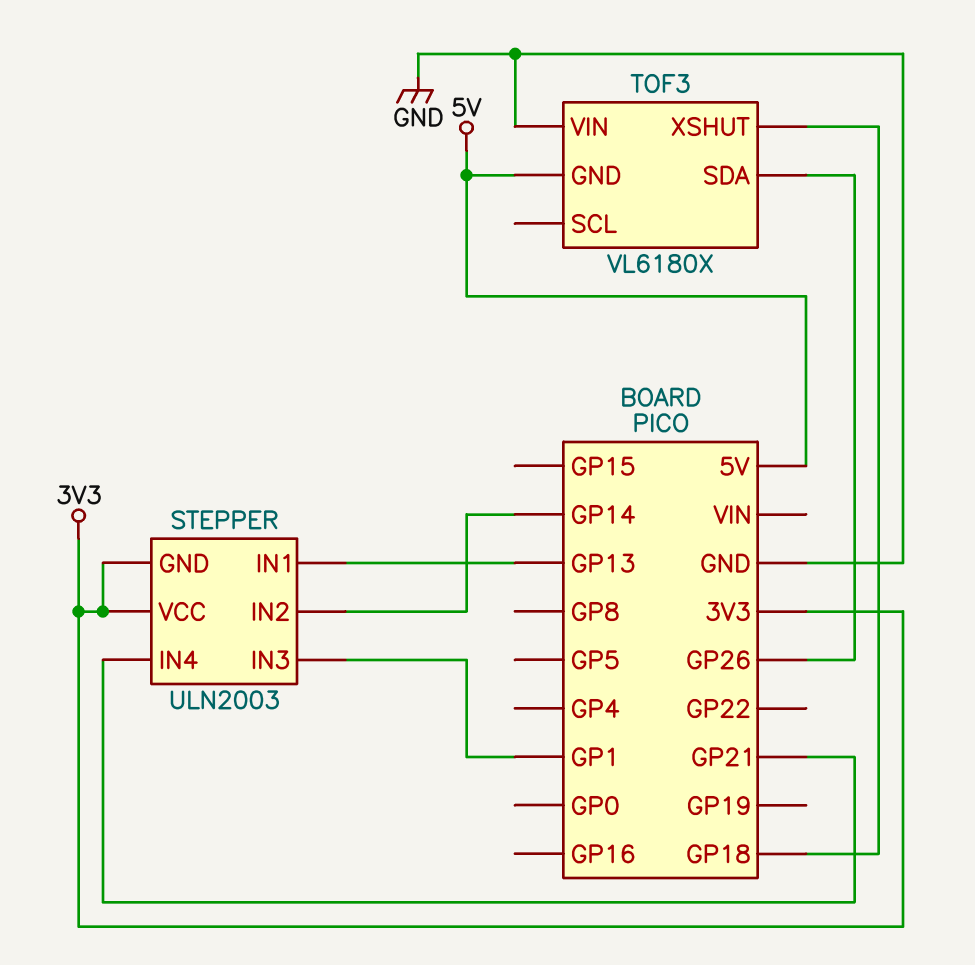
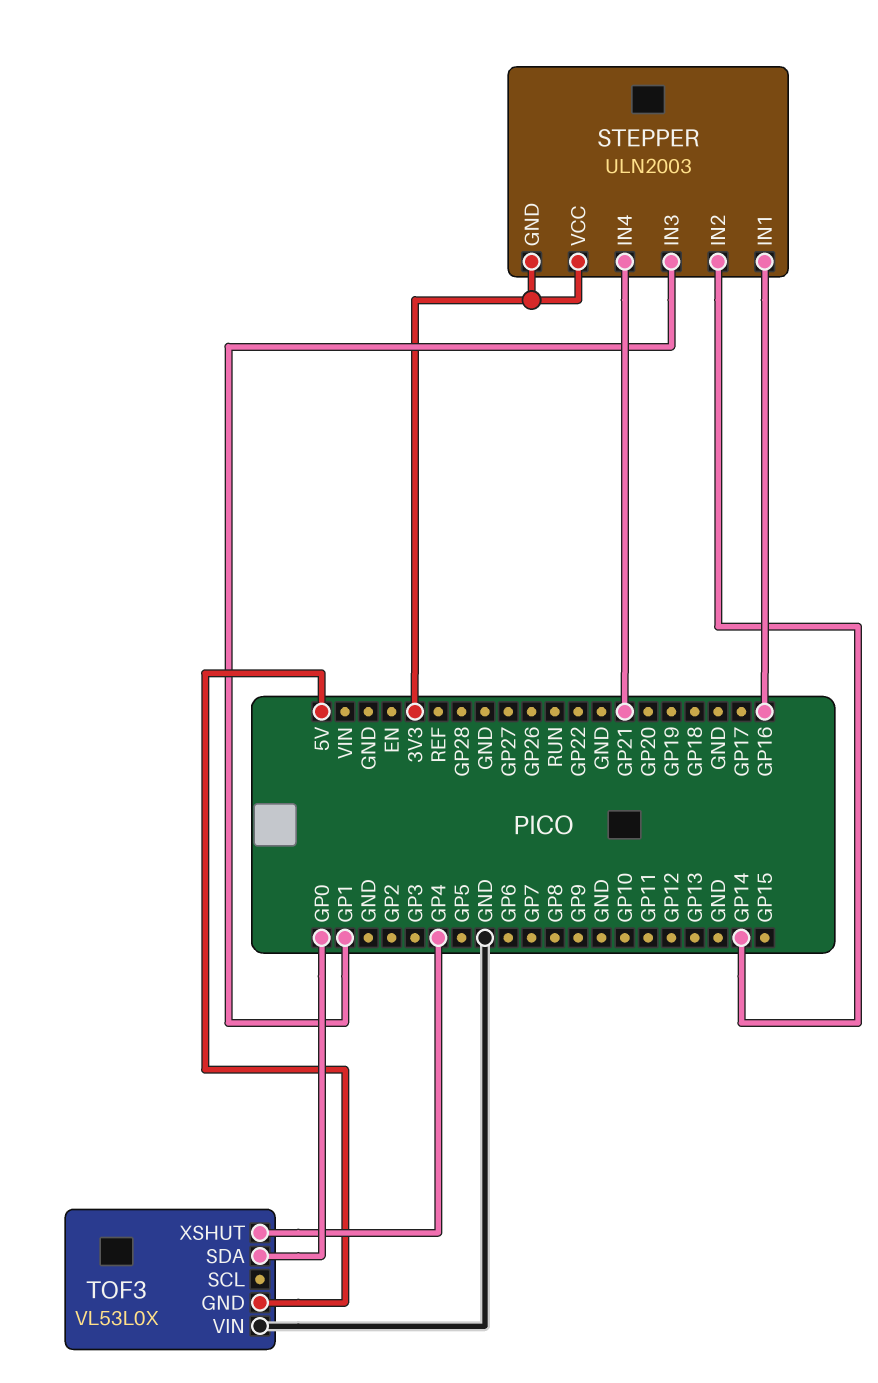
STEPPER pin IN1: GP13 -> GP16
TOF3: VL6180X -> VL53L0X
TOF3 pin SDA: GP26 -> GP0
TOF3 pin XSHUT: GP18 -> GP4

